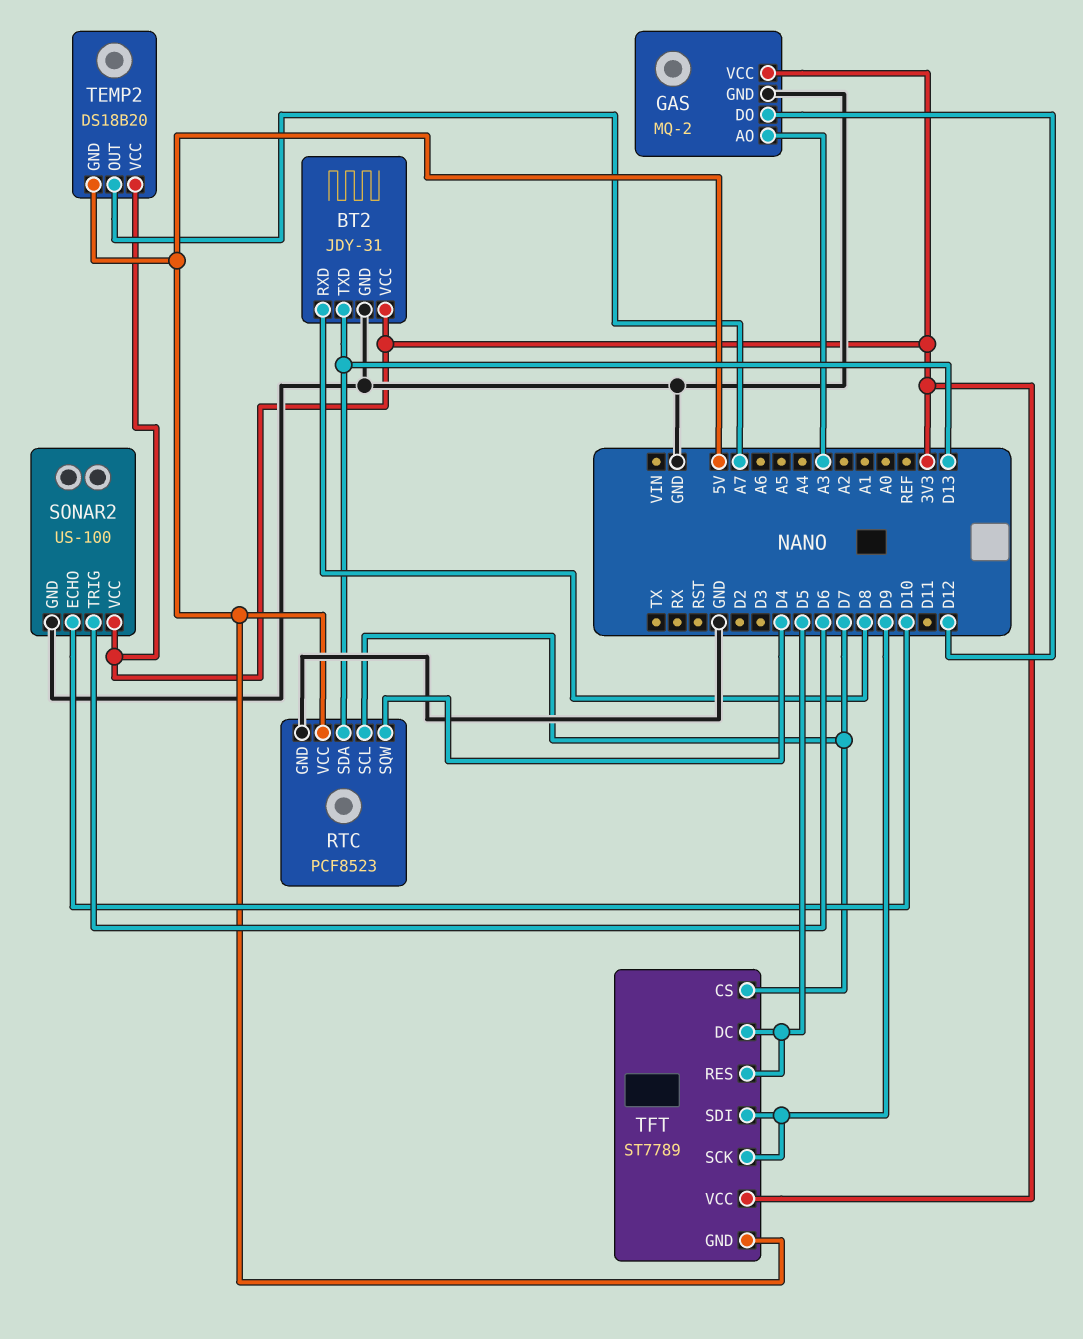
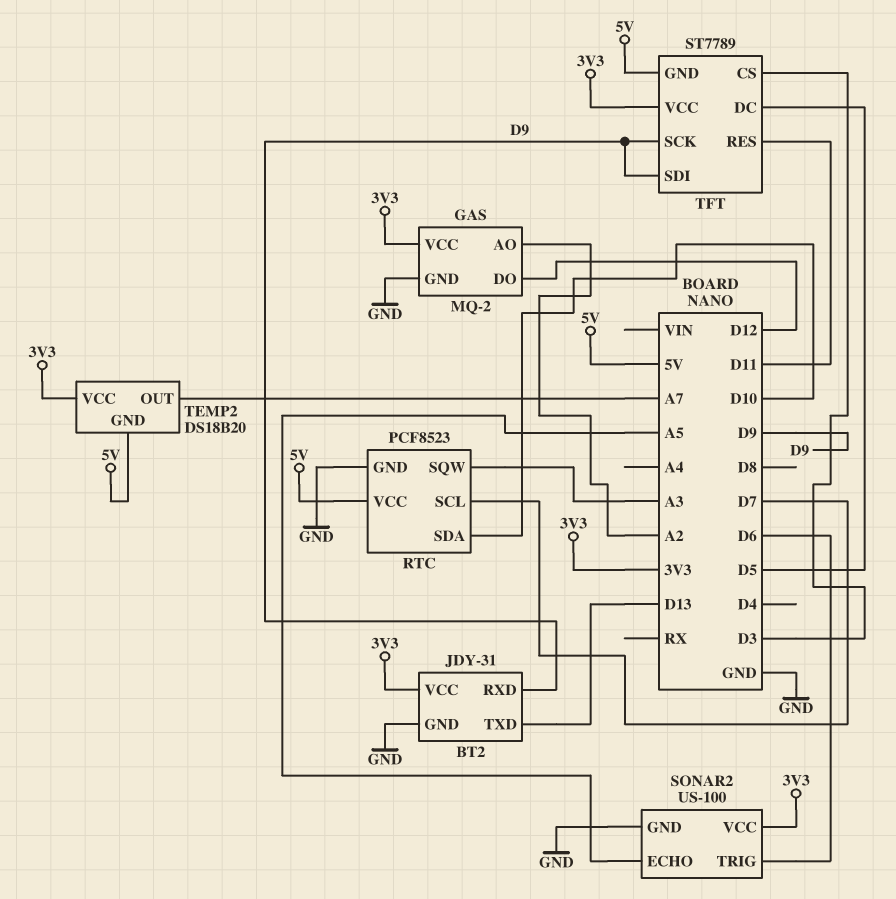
BT2 pin RXD: D8 -> D9
GAS pin AO: A3 -> A2
RTC pin SDA: D13 -> D10
RTC pin SQW: D4 -> A3
SONAR2 pin ECHO: D10 -> A5
TFT pin CS: D7 -> D3
TFT pin RES: D5 -> D11

